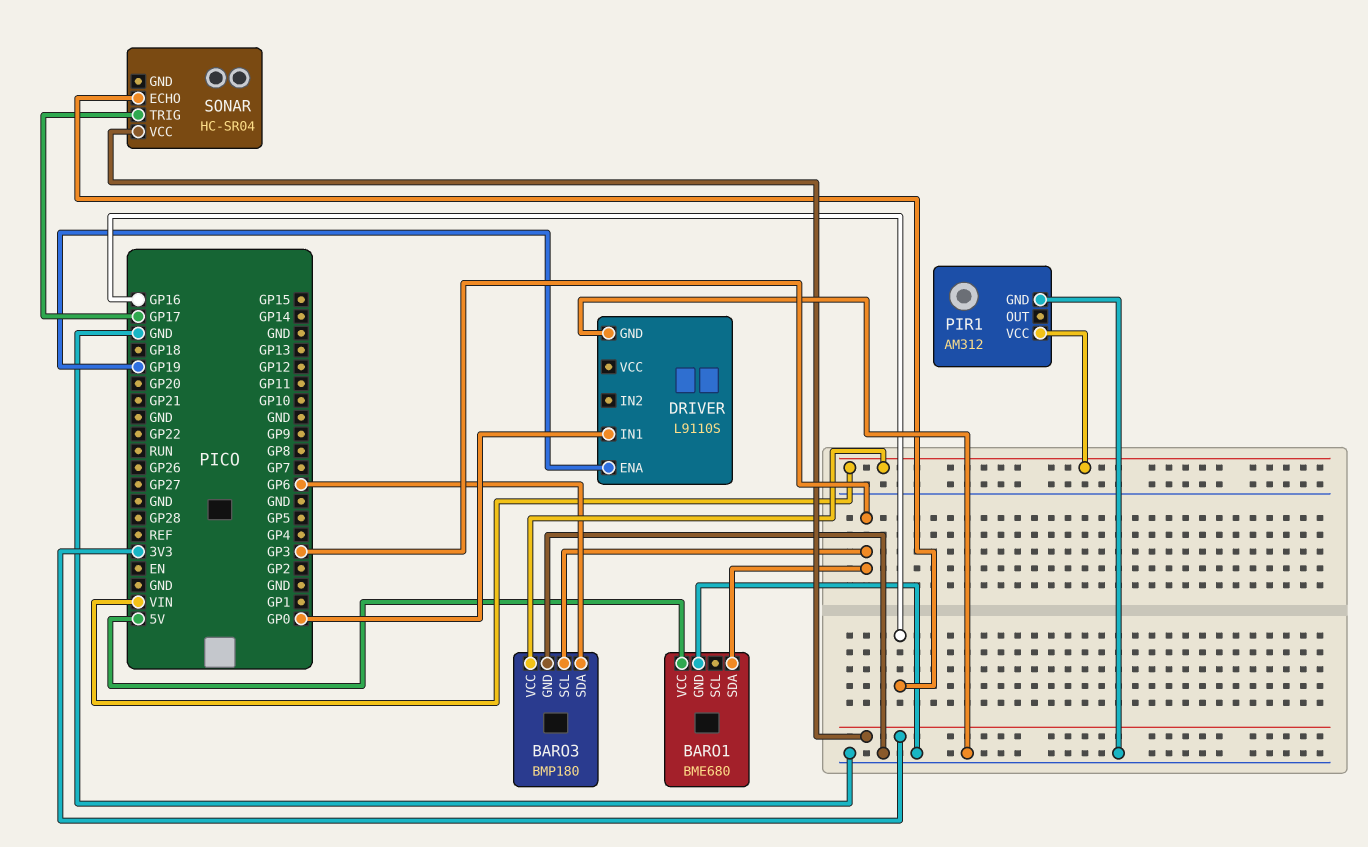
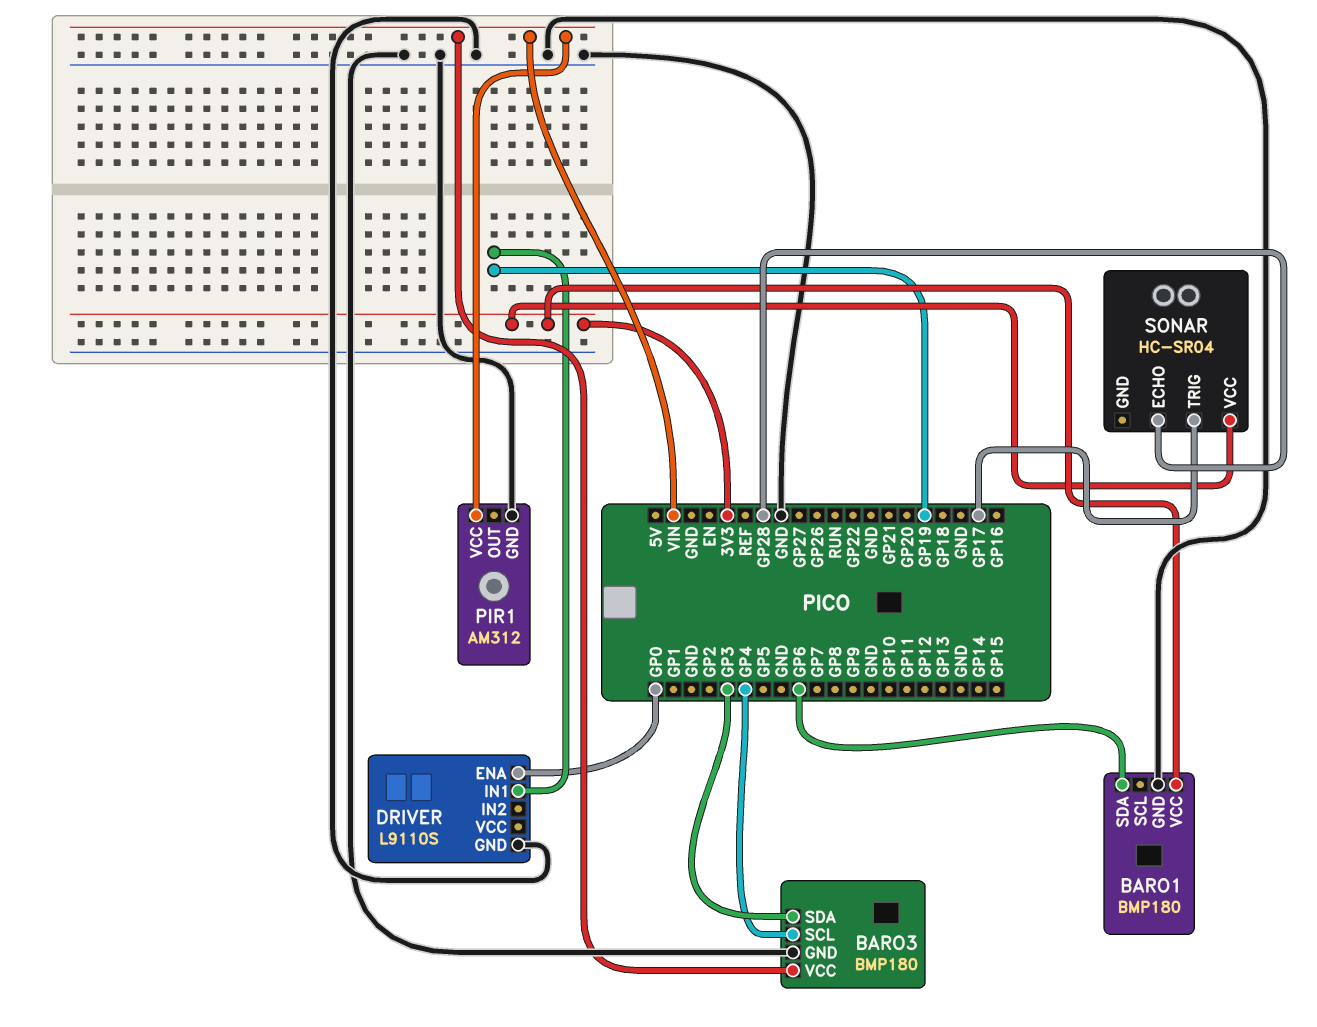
BARO1: BME680 -> BMP180
BARO1 pin SDA: GP3 -> GP6
BARO1 pin VCC: 5V -> 3V3
BARO3 pin SCL: GP3 -> GP4
BARO3 pin SDA: GP6 -> GP3
DRIVER pin ENA: GP19 -> GP0
DRIVER pin IN1: GP0 -> GP19
SONAR pin ECHO: GP16 -> GP28

